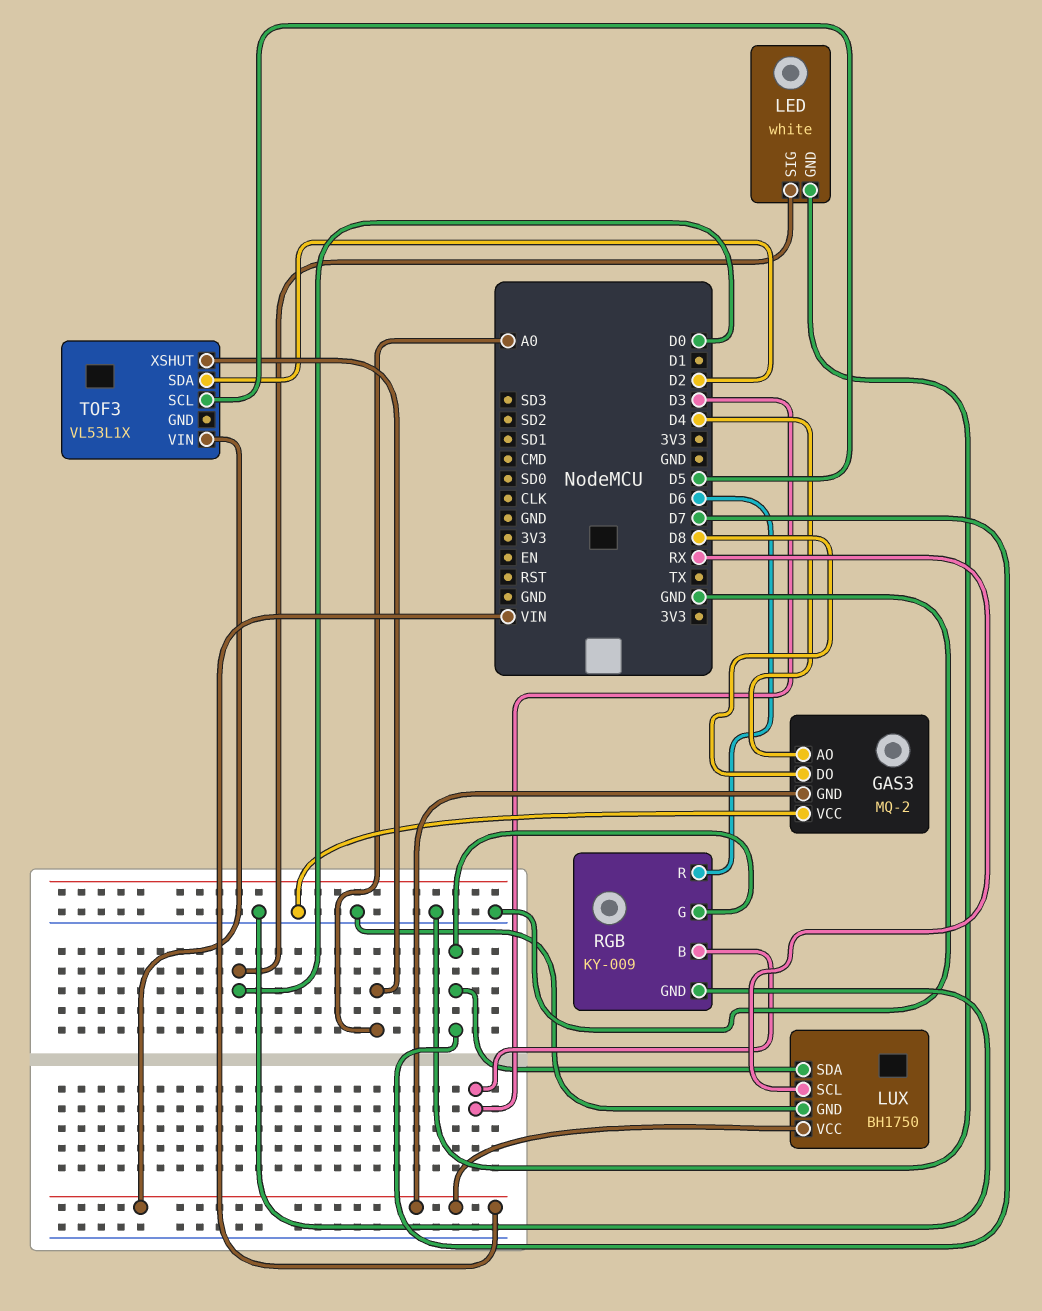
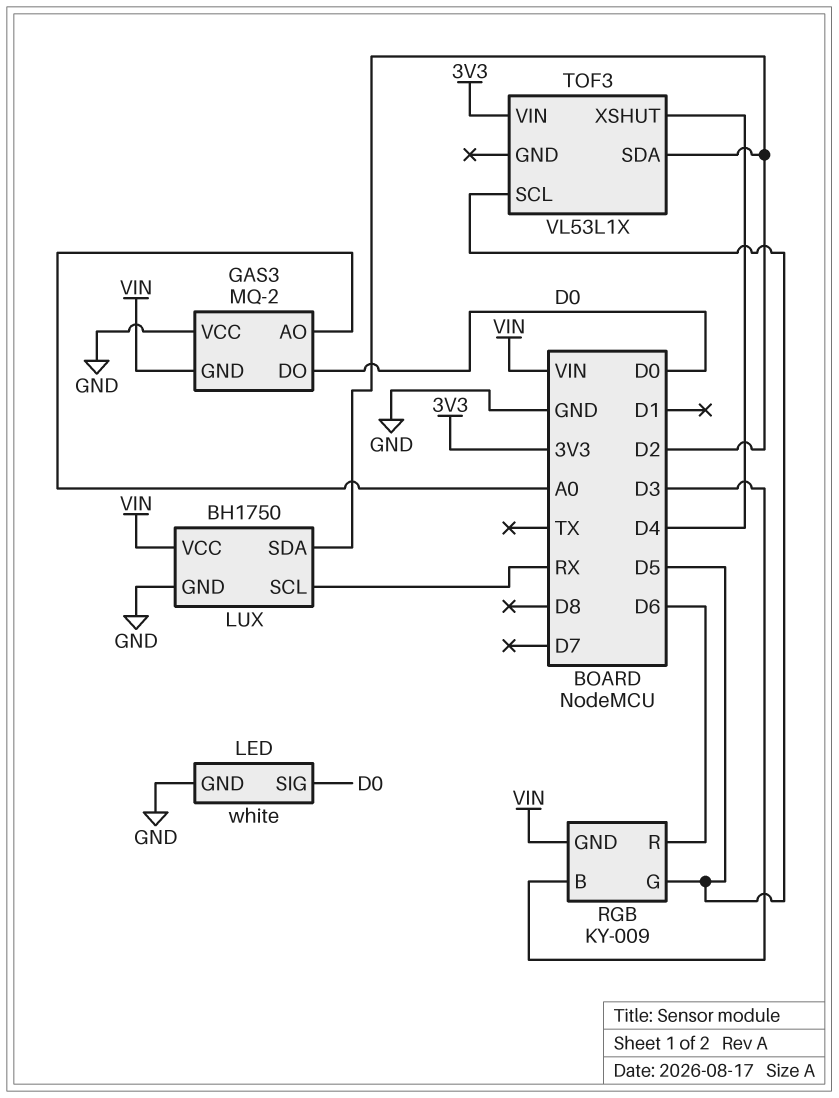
GAS3 pin AO: D4 -> A0
GAS3 pin DO: D8 -> D0
LUX pin SDA: D7 -> D2
RGB pin G: D7 -> D5
RGB pin GND: GND -> VIN
TOF3 pin VIN: VIN -> 3V3
TOF3 pin XSHUT: A0 -> D4

